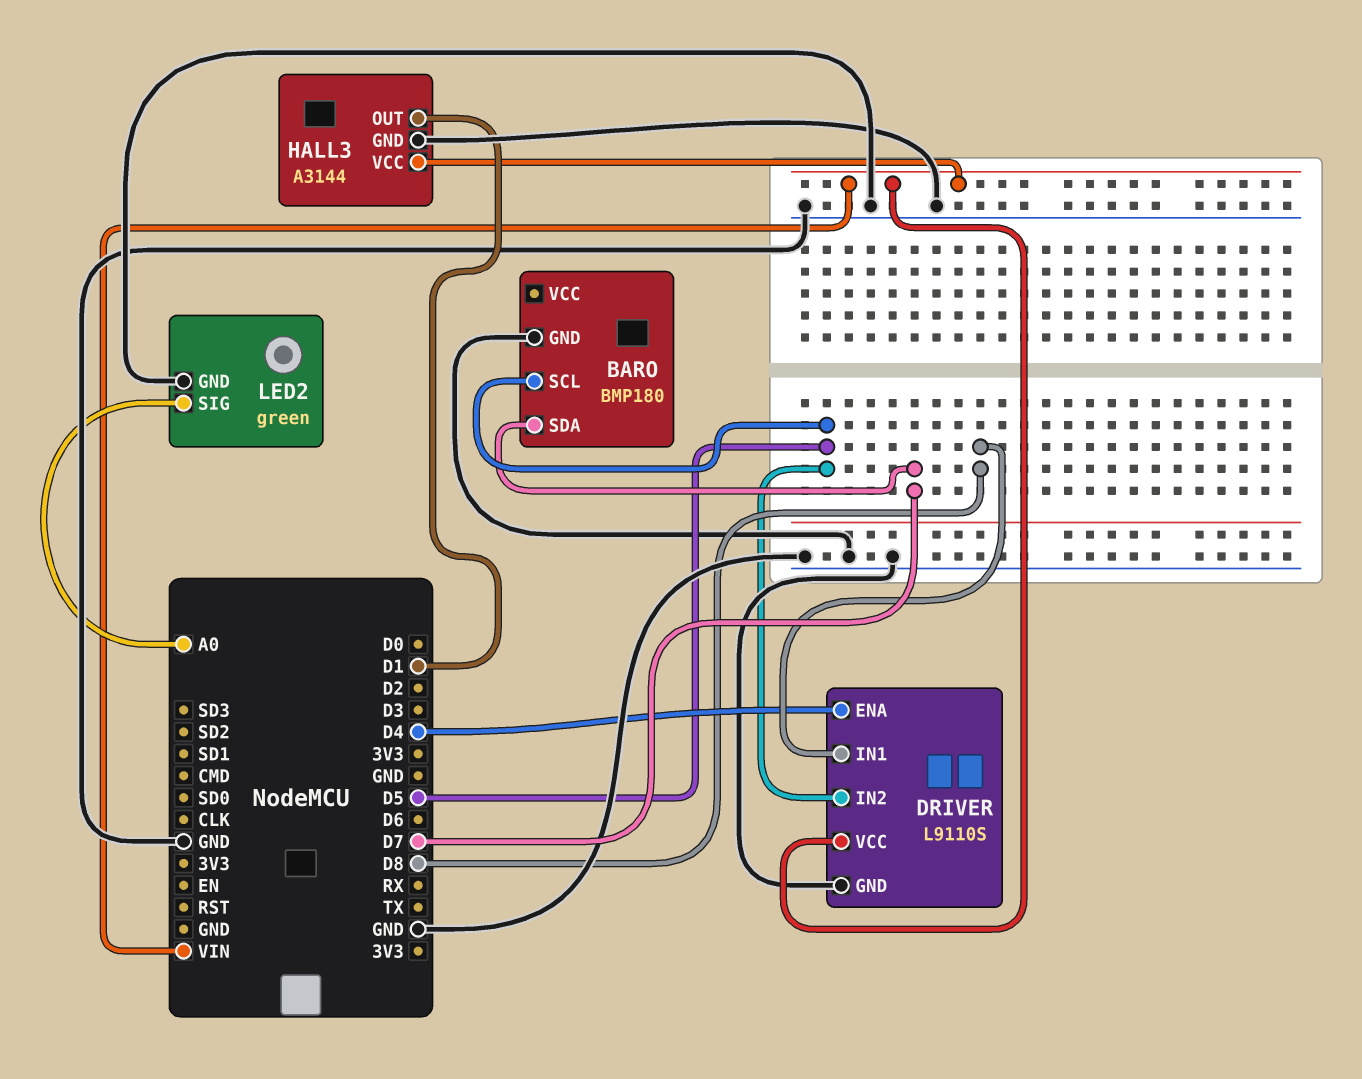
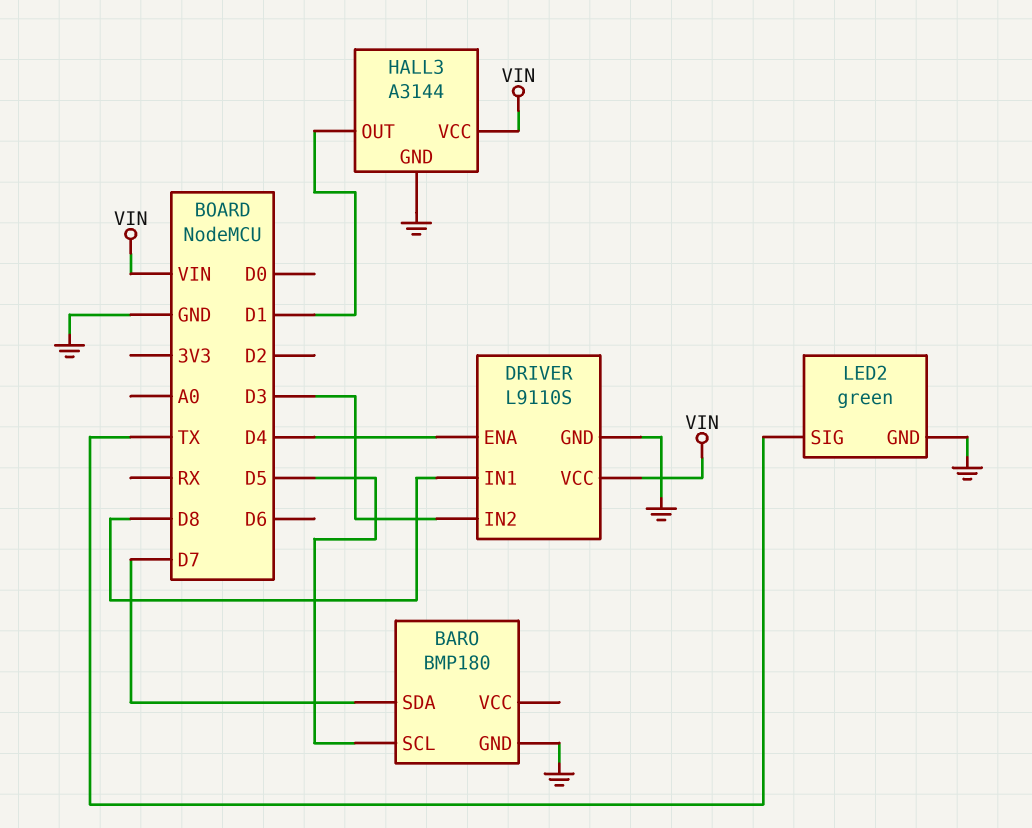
DRIVER pin IN2: D5 -> D3
LED2 pin SIG: A0 -> TX

